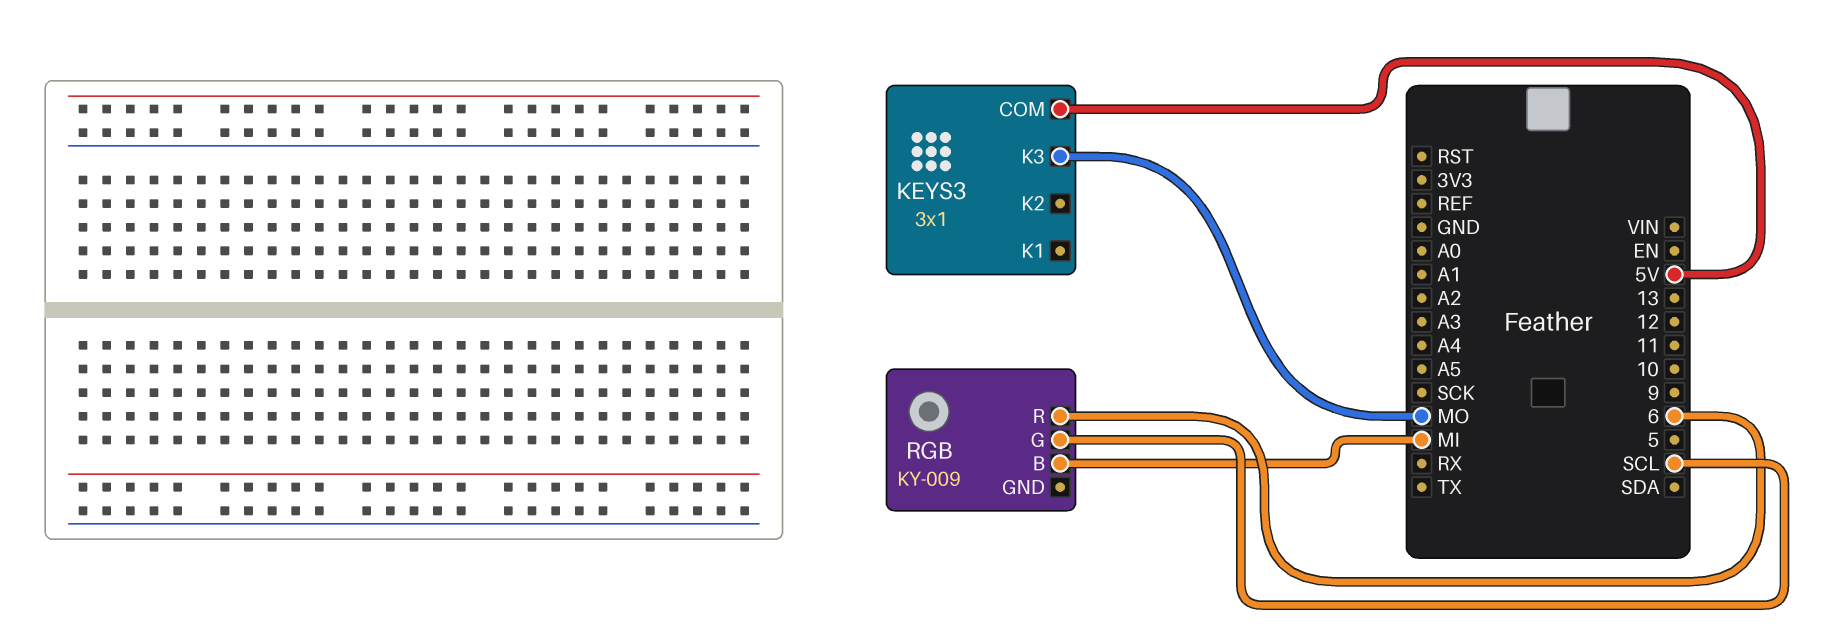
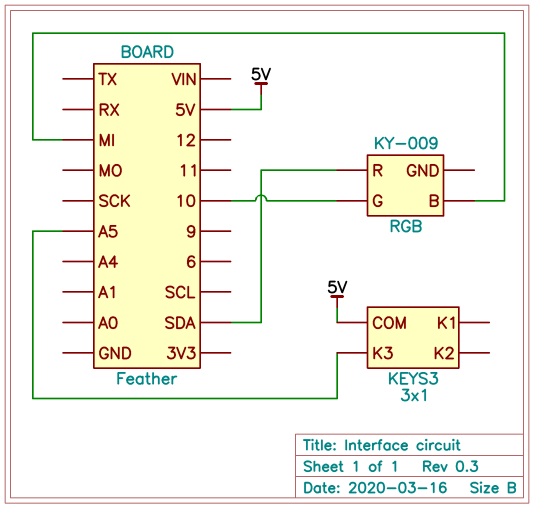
KEYS3 pin K3: MO -> A5
RGB pin G: SCL -> 10
RGB pin R: 6 -> SDA

